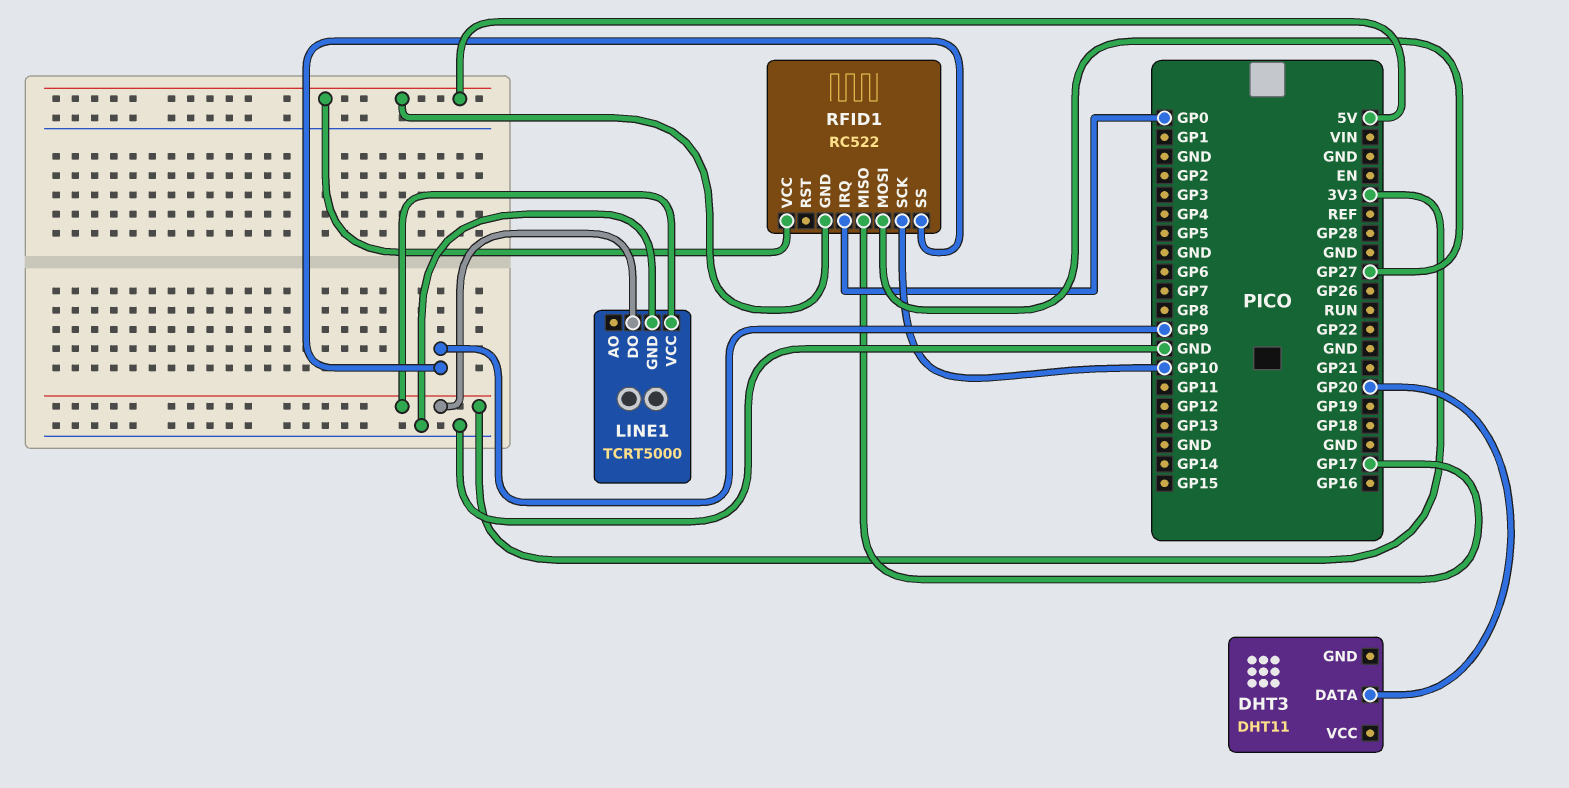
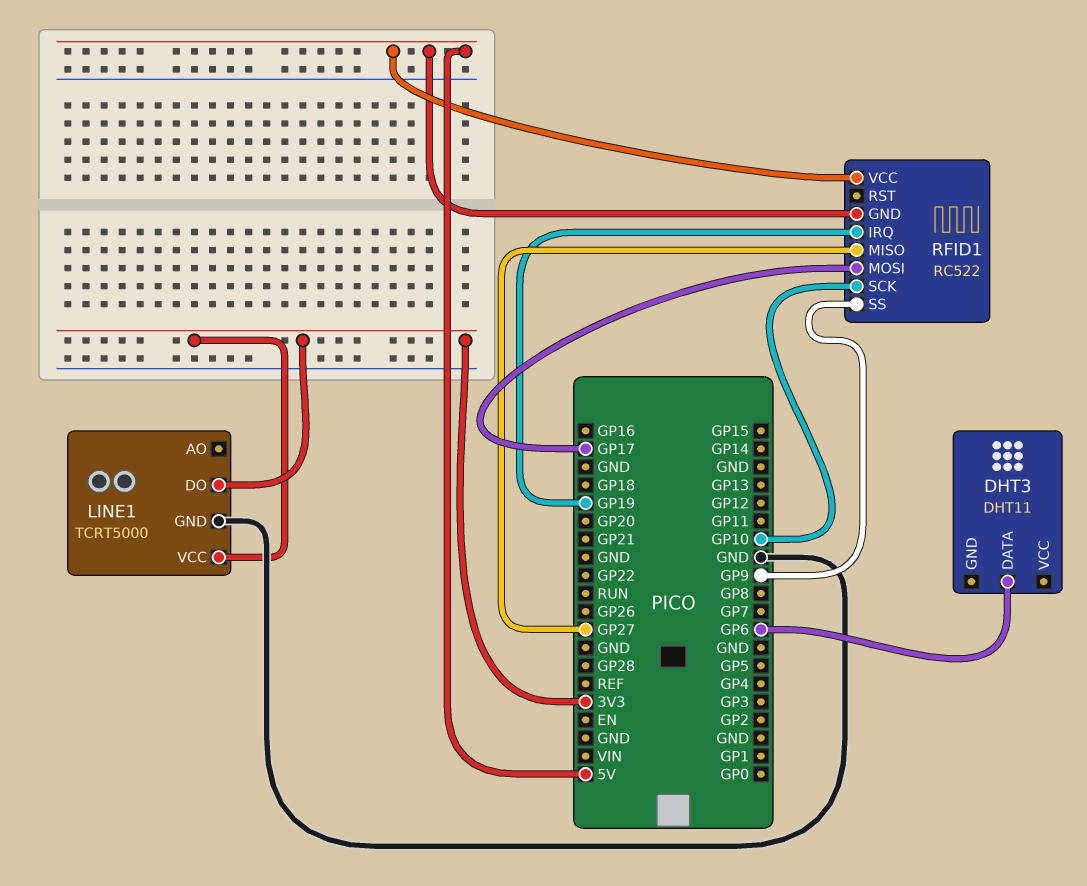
DHT3 pin DATA: GP20 -> GP6
RFID1 pin IRQ: GP0 -> GP19
RFID1 pin MISO: GP17 -> GP27
RFID1 pin MOSI: GP27 -> GP17

